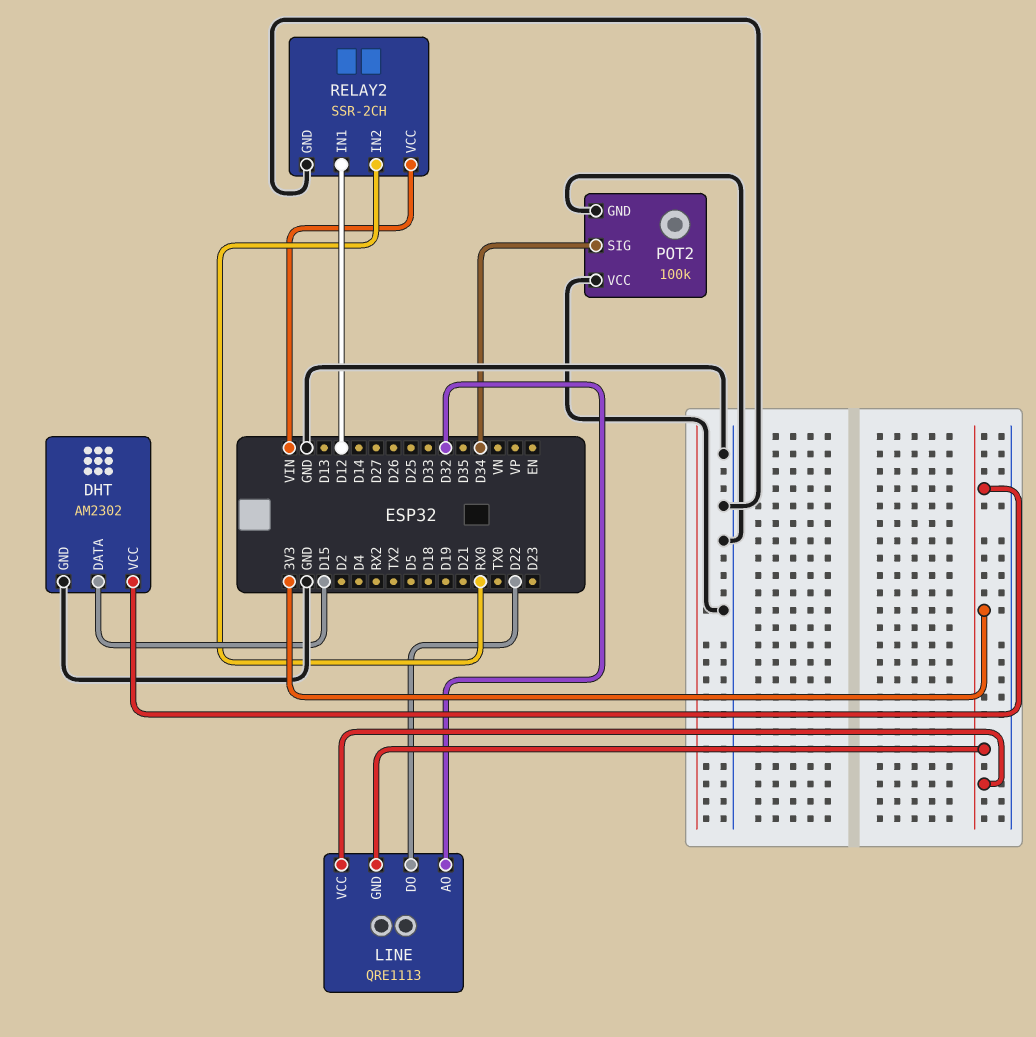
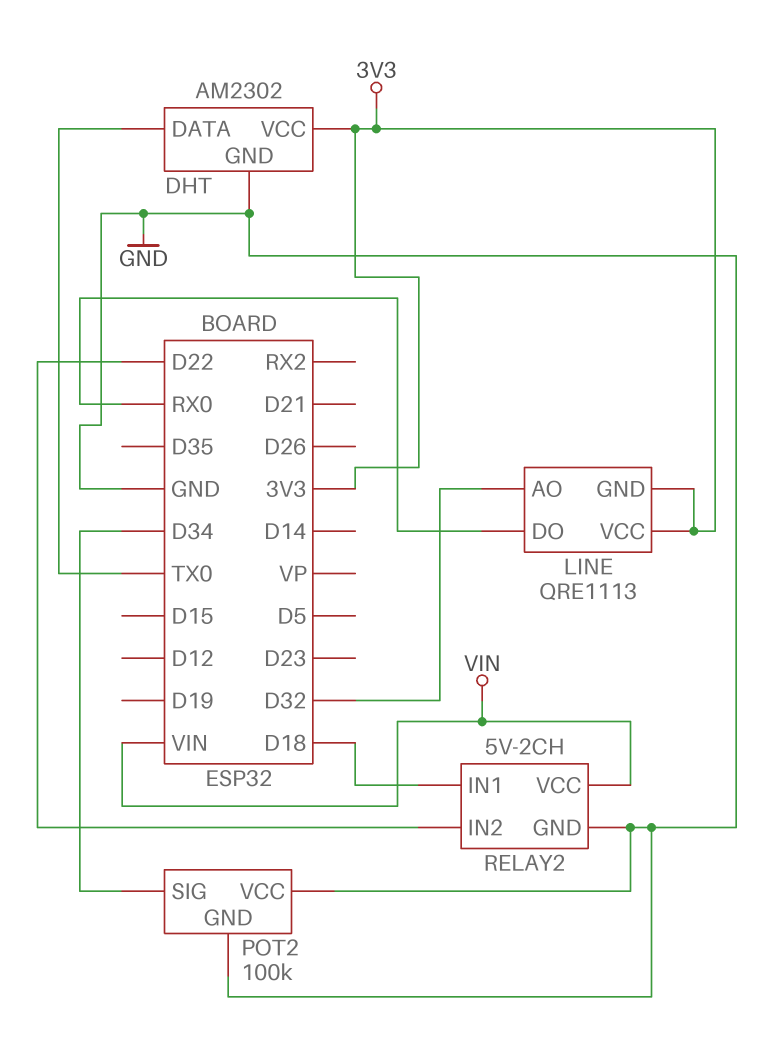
DHT pin DATA: D15 -> TX0
LINE pin DO: D22 -> RX0
RELAY2: SSR-2CH -> 5V-2CH
RELAY2 pin IN1: D12 -> D18
RELAY2 pin IN2: RX0 -> D22

